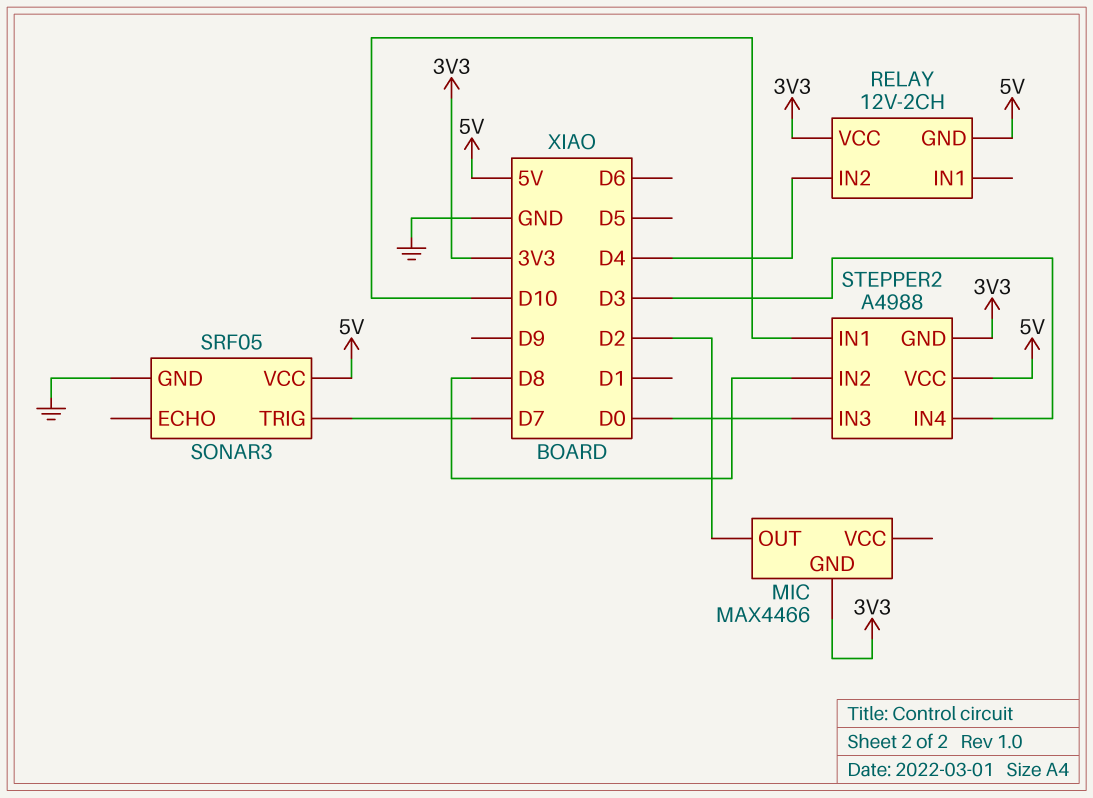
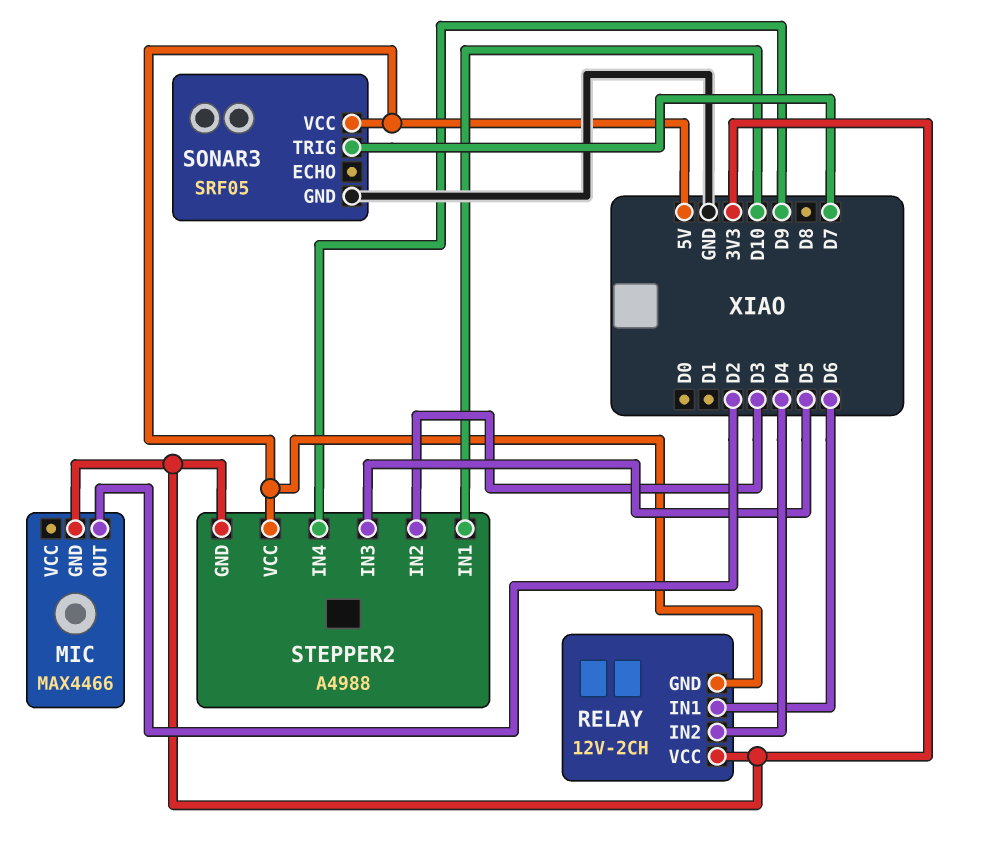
RELAY pin IN1: none -> D6
STEPPER2 pin IN2: D8 -> D3
STEPPER2 pin IN3: D0 -> D5
STEPPER2 pin IN4: D3 -> D9

